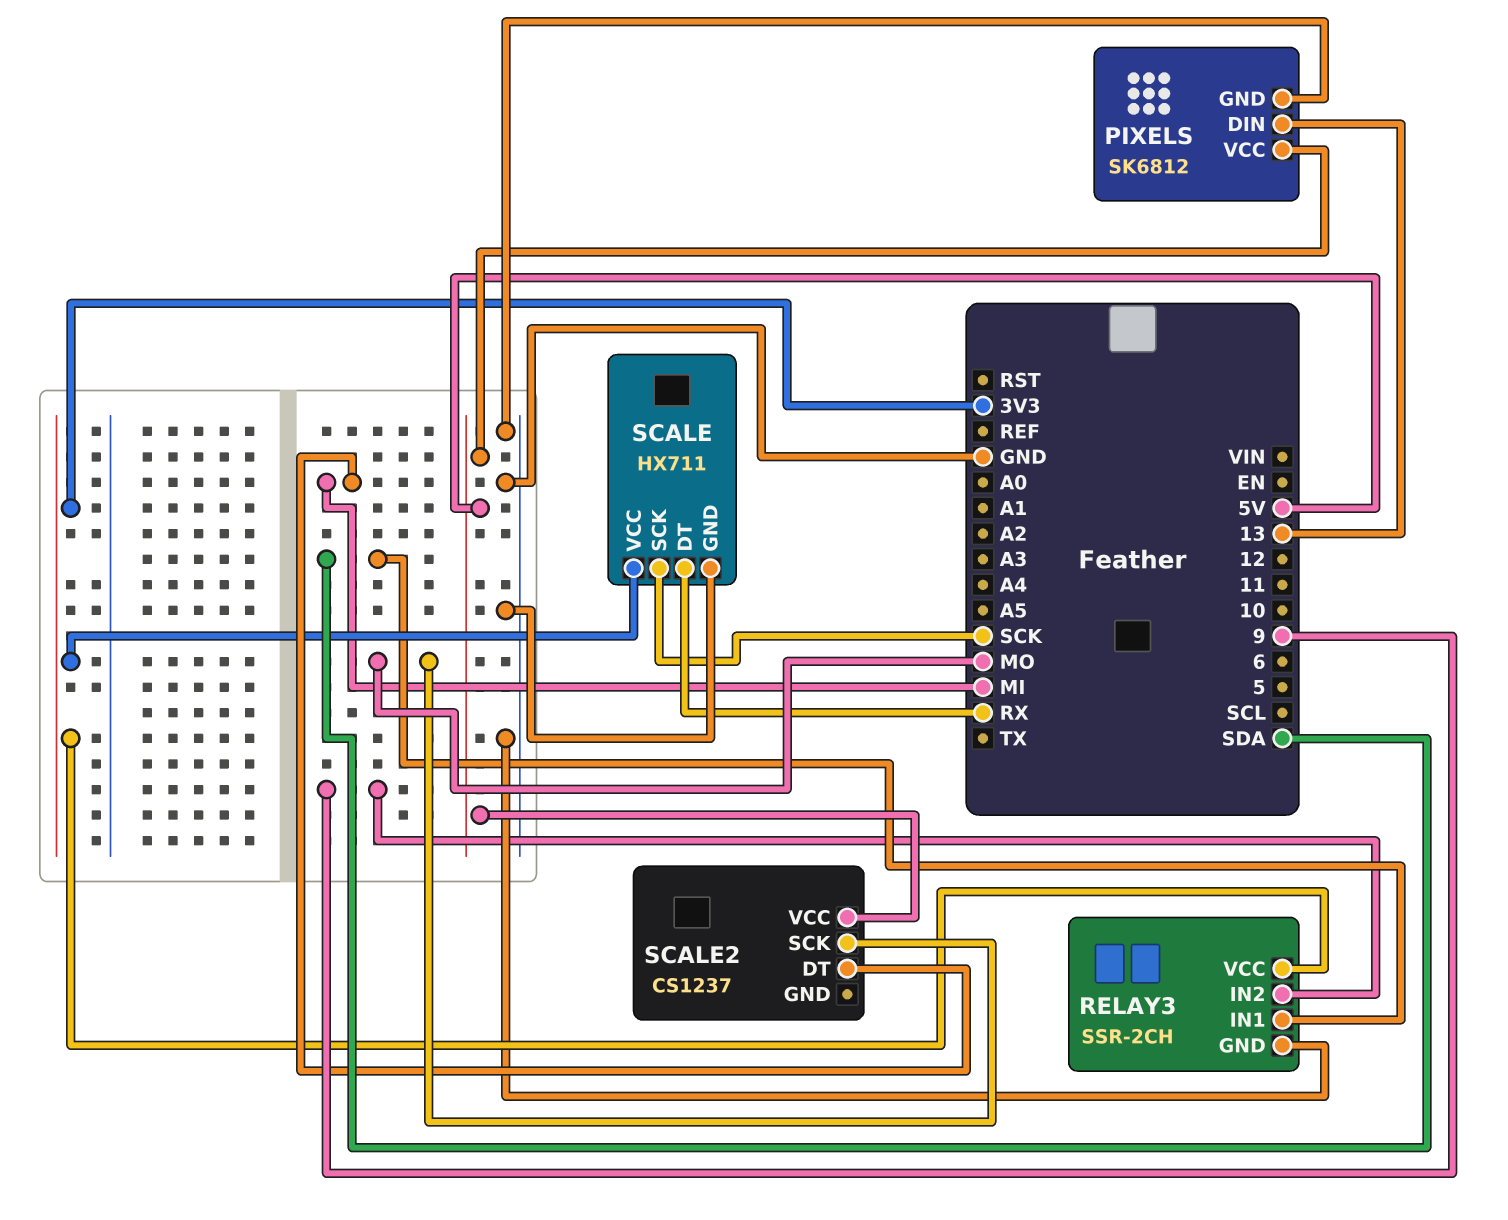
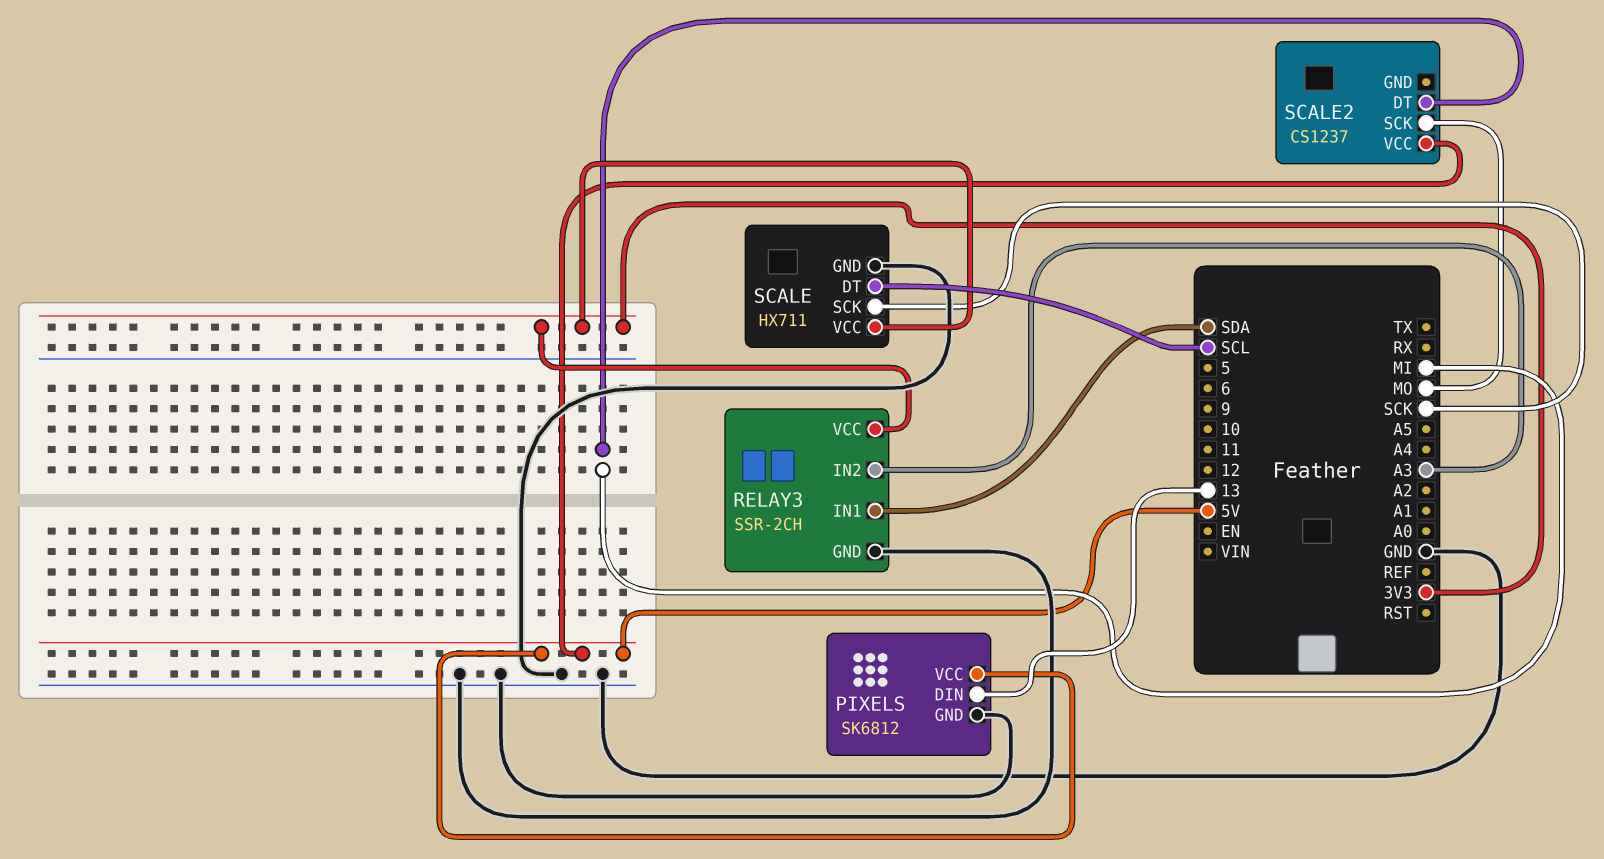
RELAY3 pin IN2: 9 -> A3
SCALE pin DT: RX -> SCL

